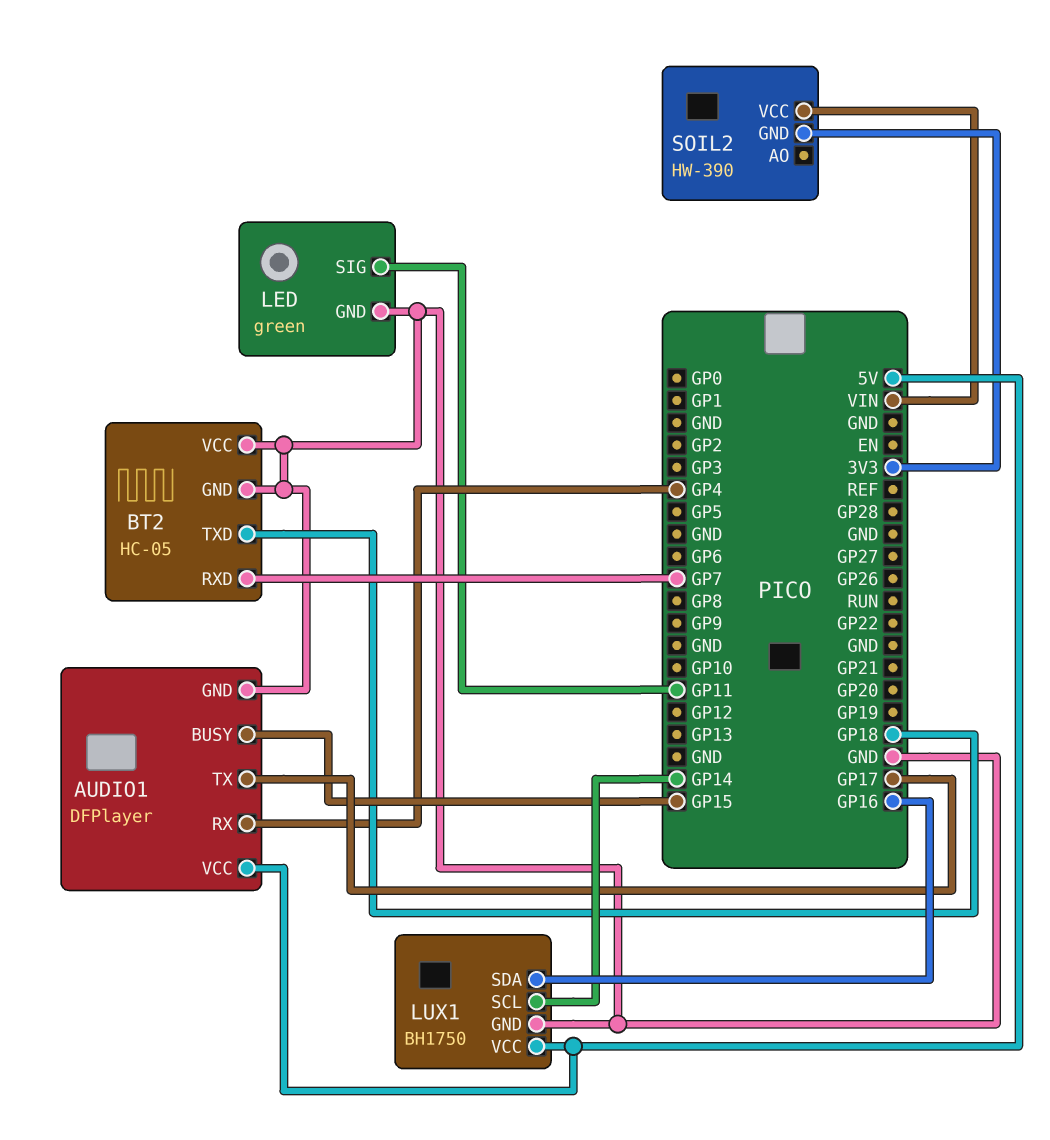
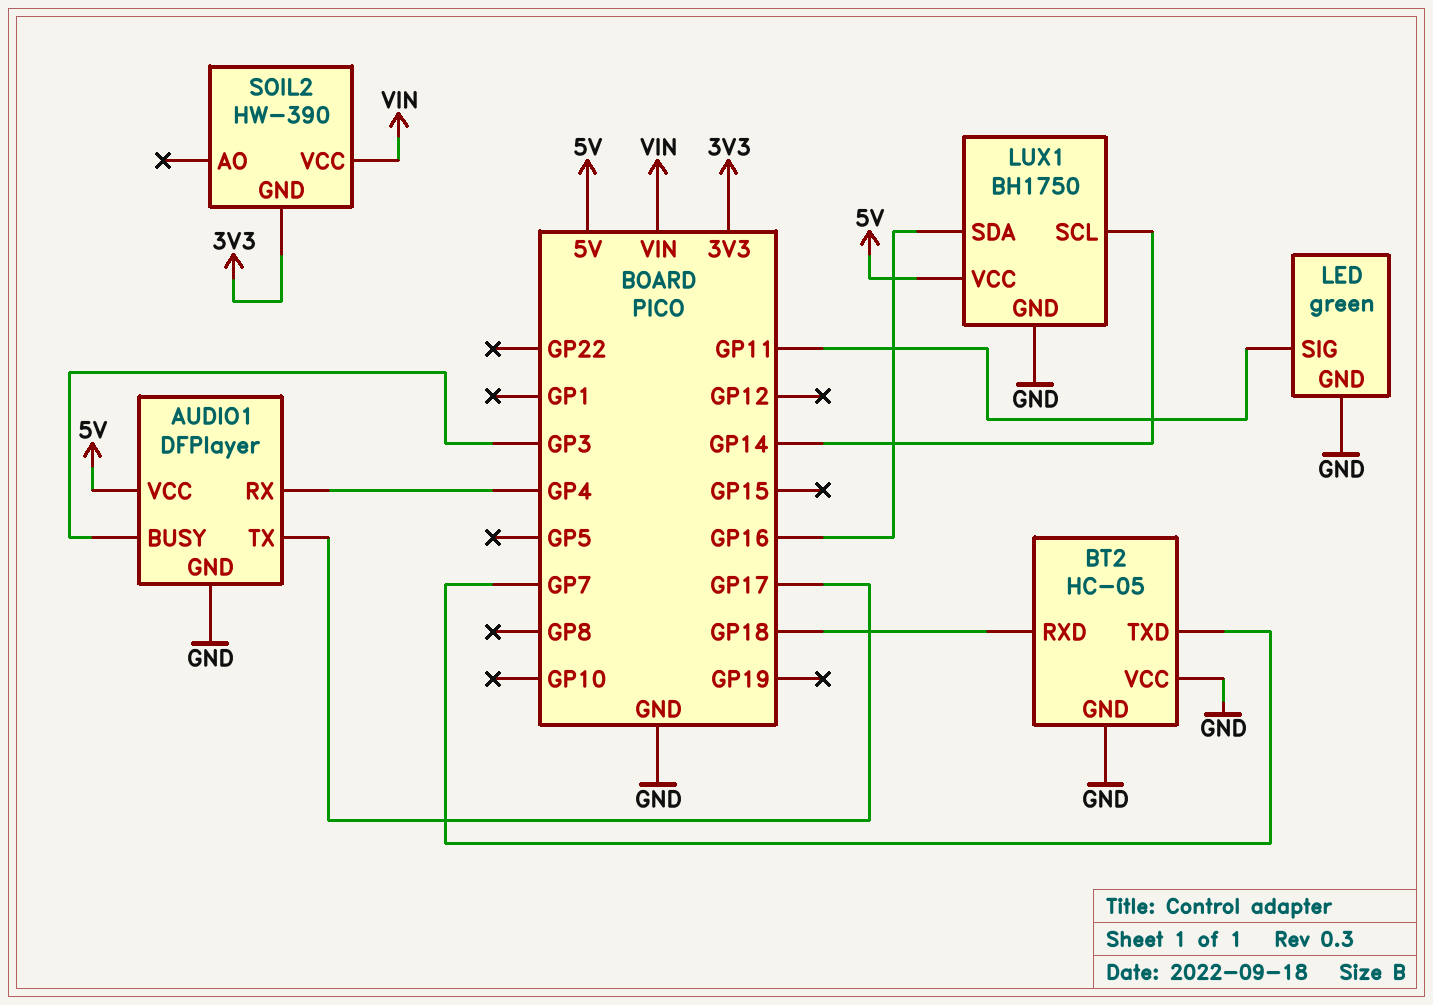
AUDIO1 pin BUSY: GP15 -> GP3
BT2 pin RXD: GP7 -> GP18
BT2 pin TXD: GP18 -> GP7

